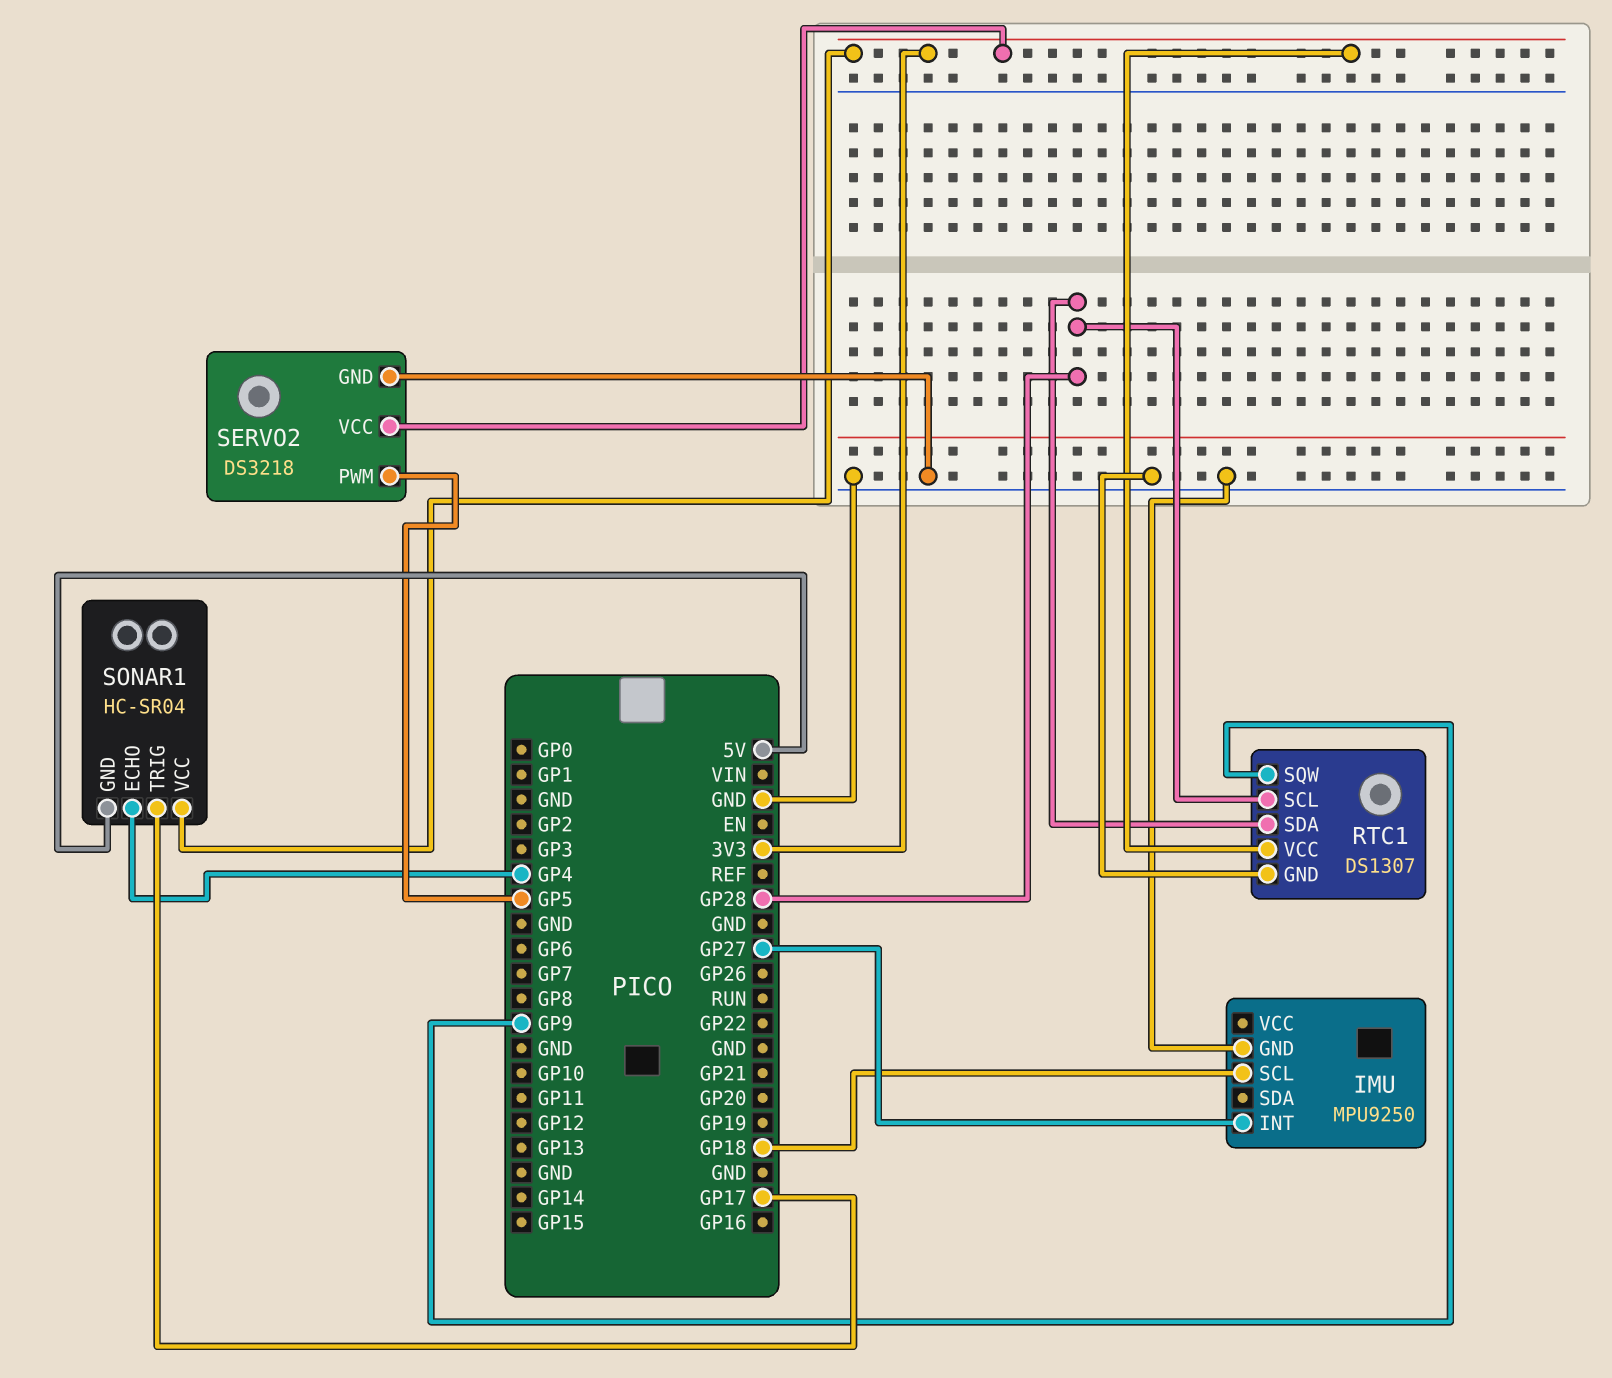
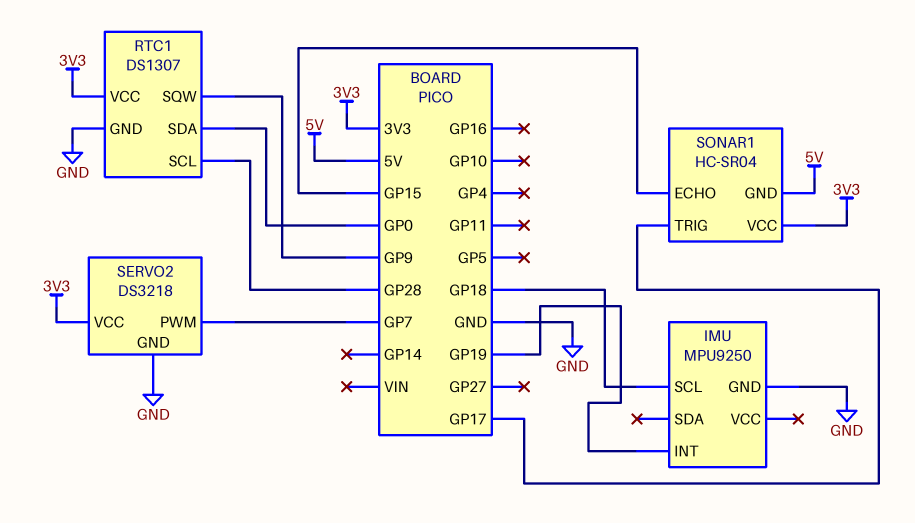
IMU pin INT: GP27 -> GP19
RTC1 pin SDA: GP28 -> GP0
SERVO2 pin PWM: GP5 -> GP7
SONAR1 pin ECHO: GP4 -> GP15

